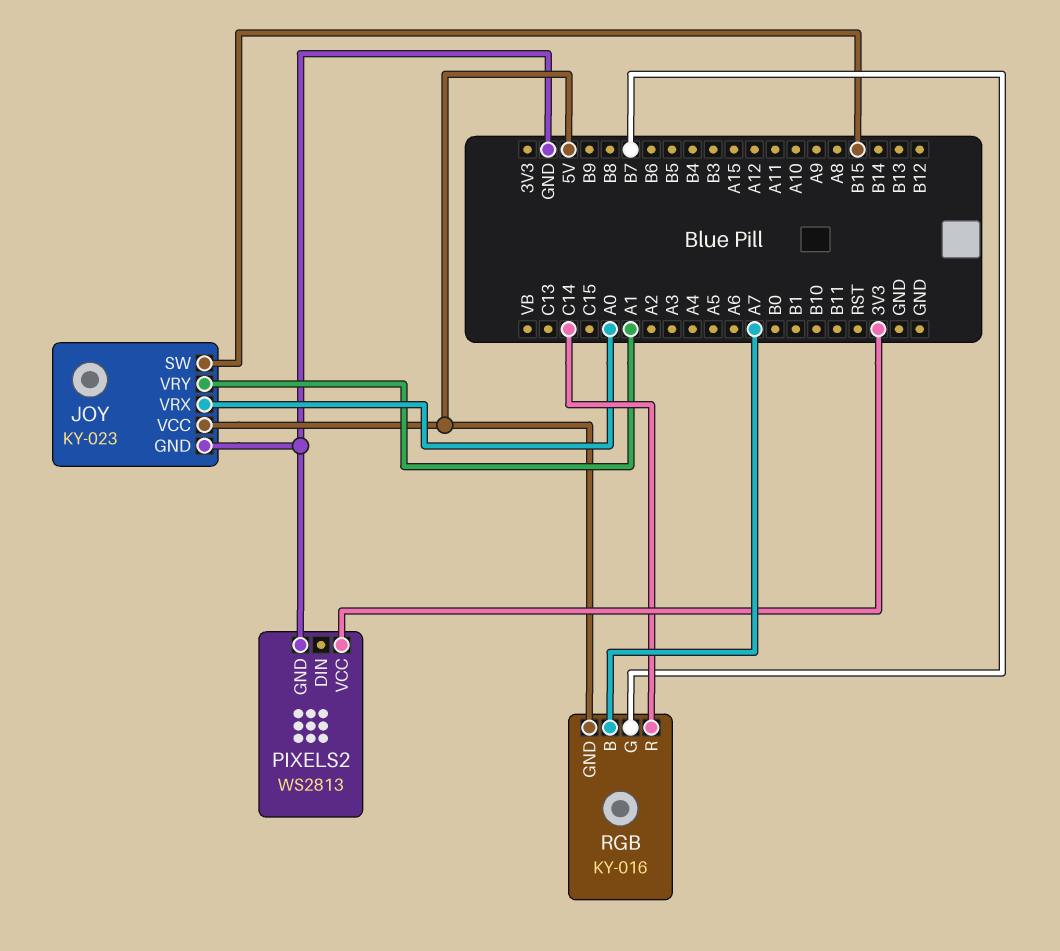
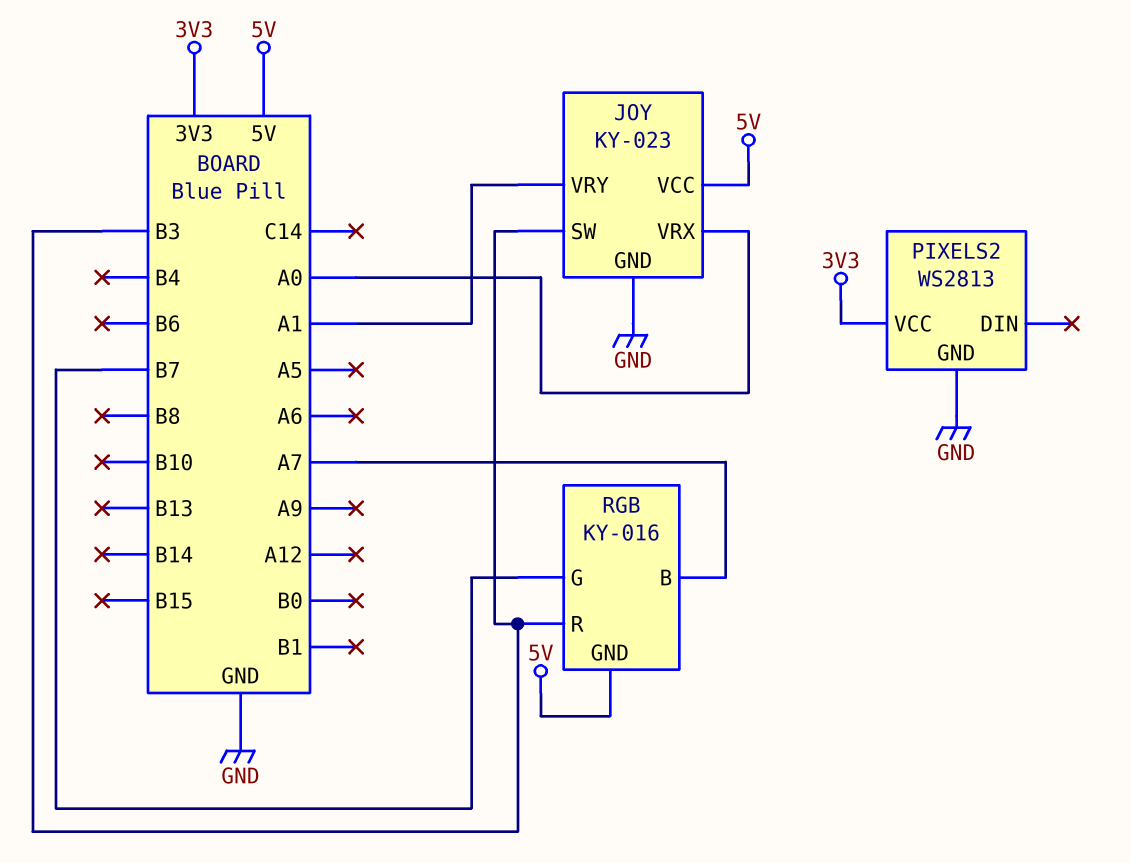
JOY pin SW: B15 -> B3
RGB pin R: C14 -> B3

